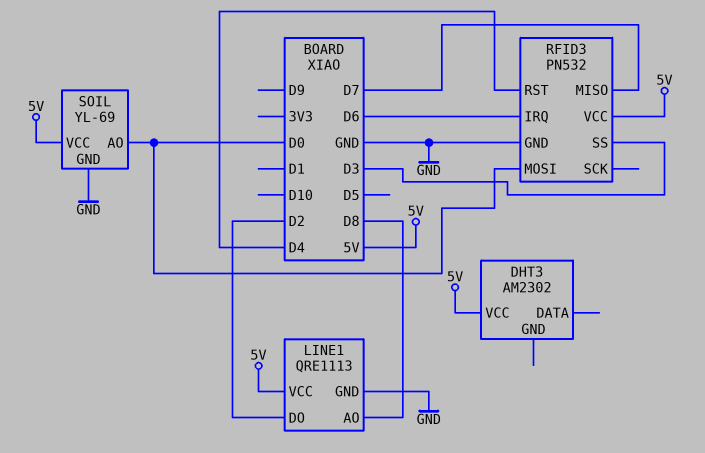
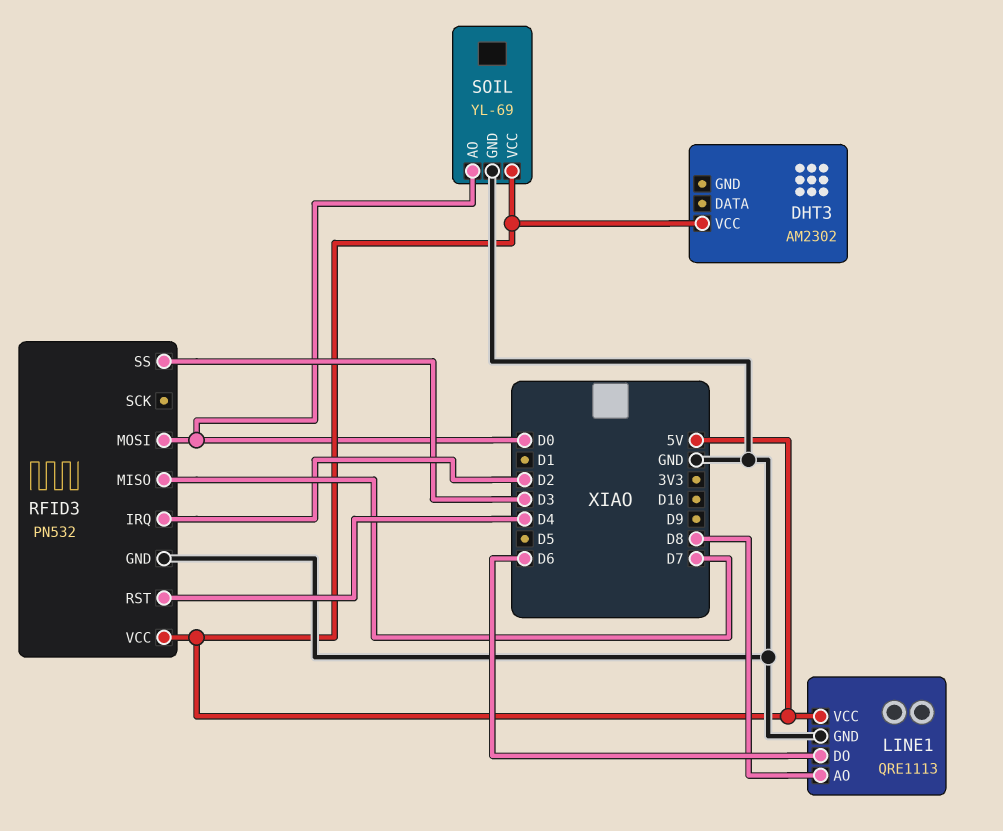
LINE1 pin DO: D2 -> D6
RFID3 pin IRQ: D6 -> D2

